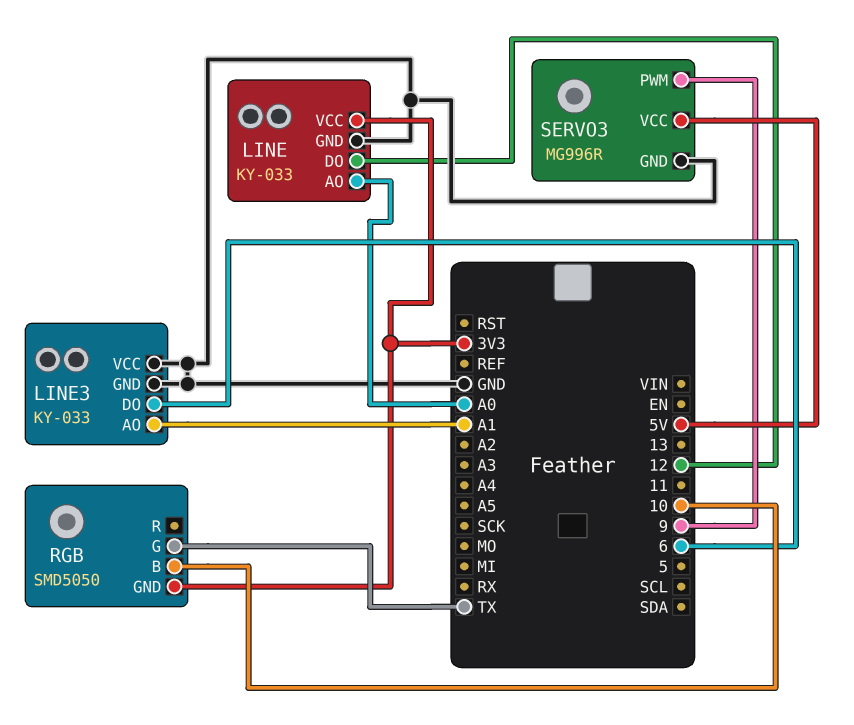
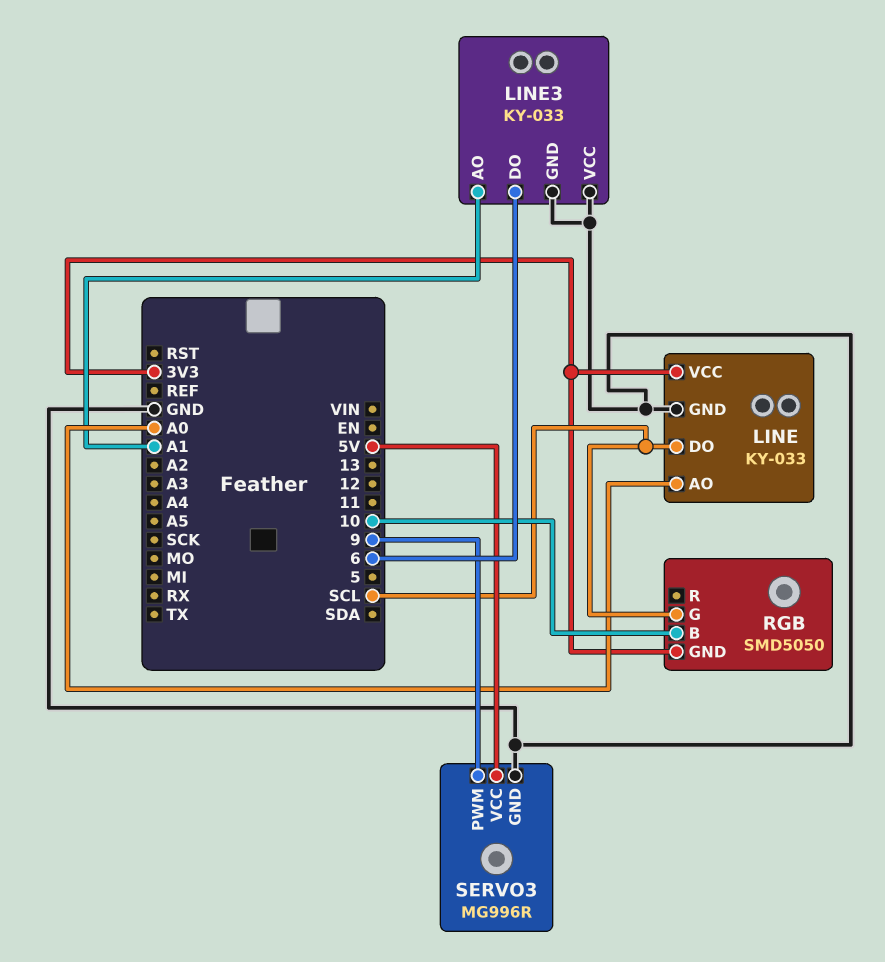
LINE pin DO: 12 -> SCL
RGB pin G: TX -> SCL

